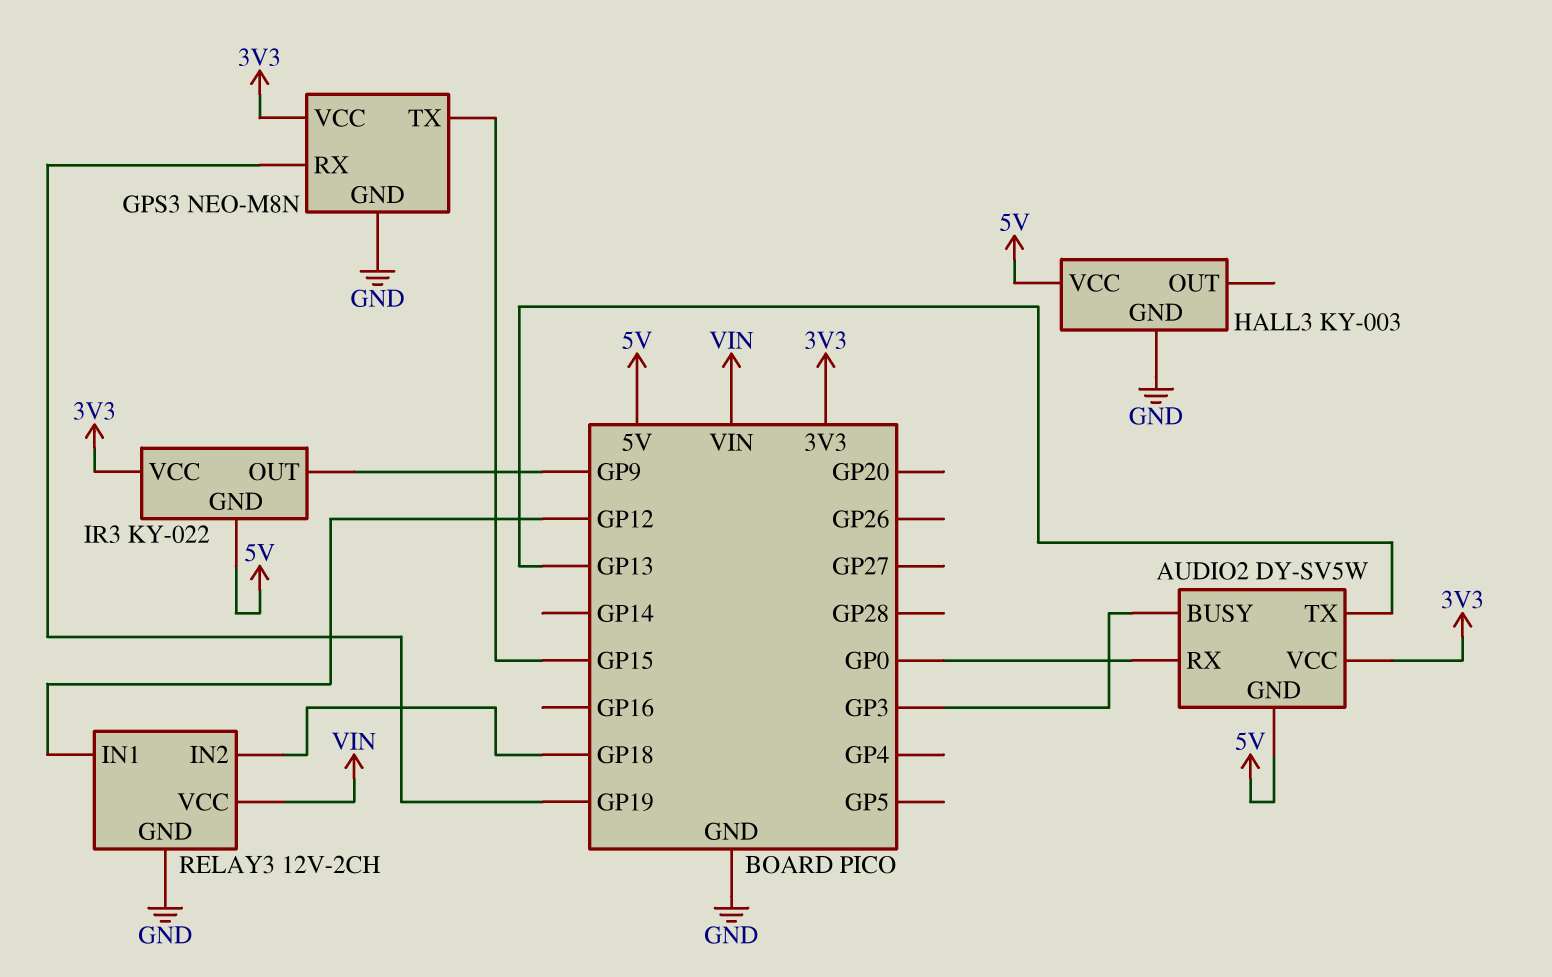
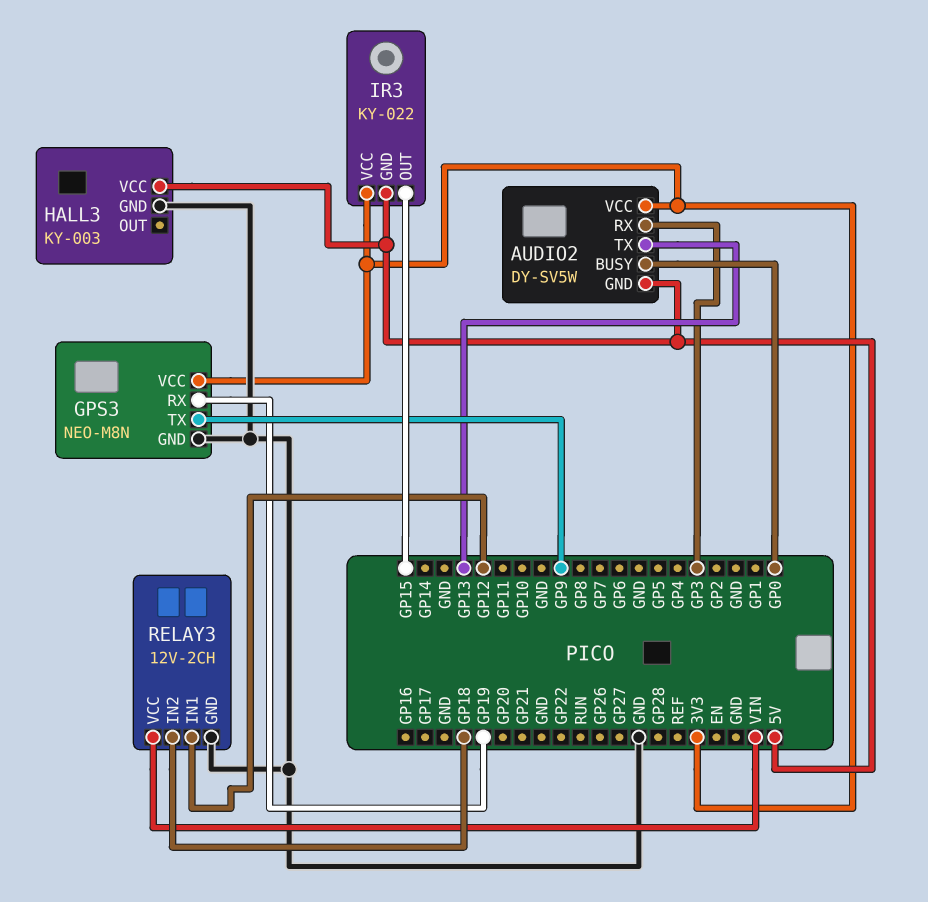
AUDIO2 pin BUSY: GP3 -> GP0
AUDIO2 pin RX: GP0 -> GP3
GPS3 pin TX: GP15 -> GP9
IR3 pin OUT: GP9 -> GP15

